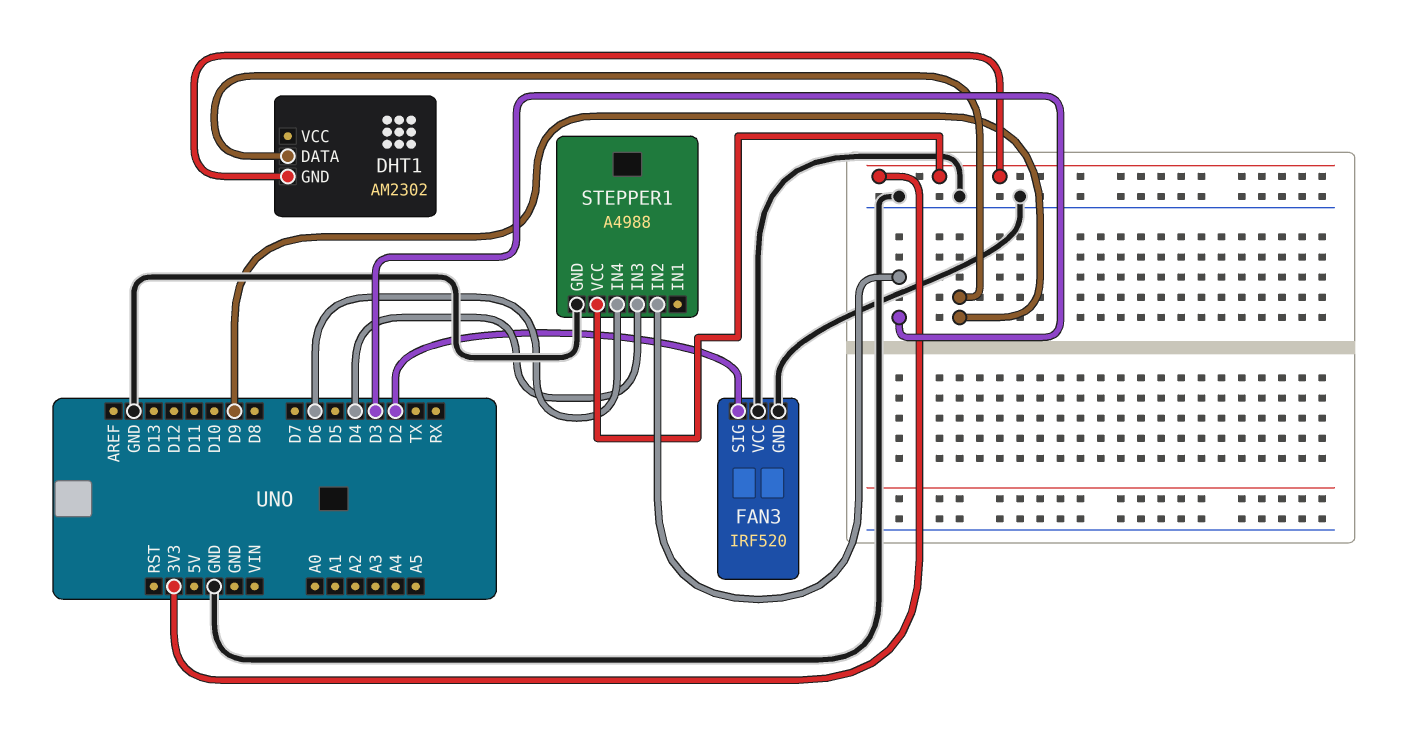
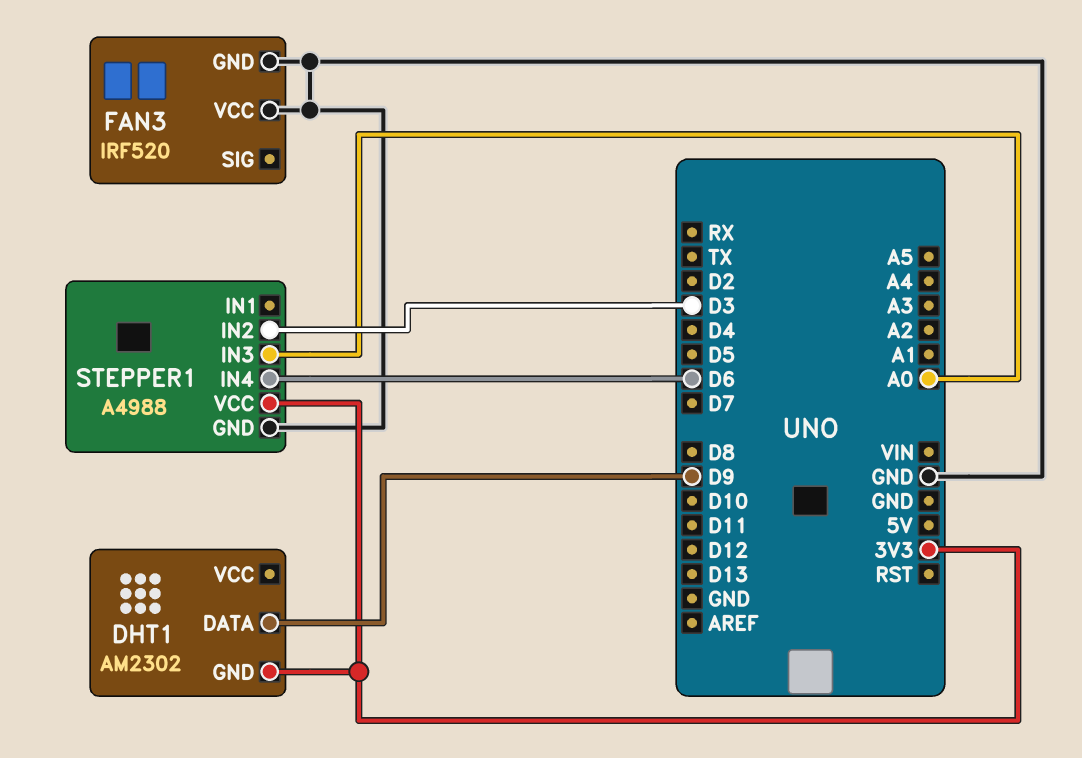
FAN3 pin SIG: D2 -> none
STEPPER1 pin IN3: D4 -> A0

